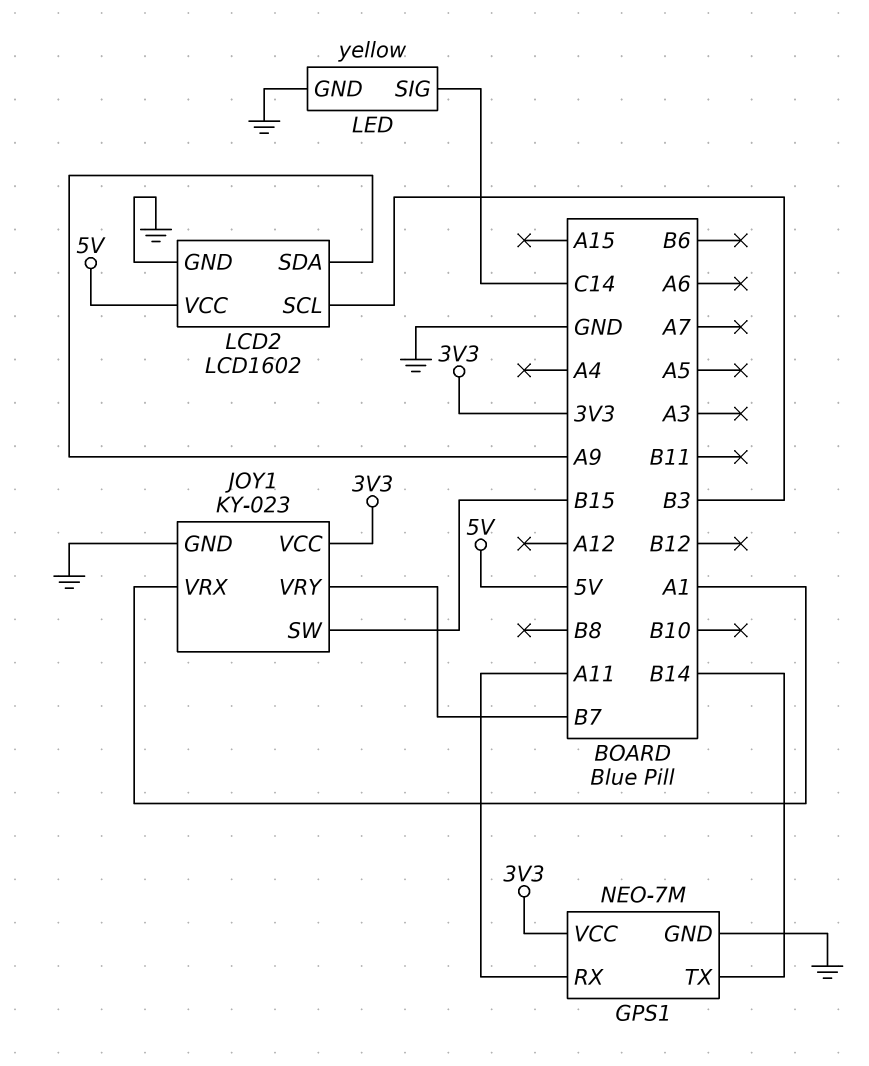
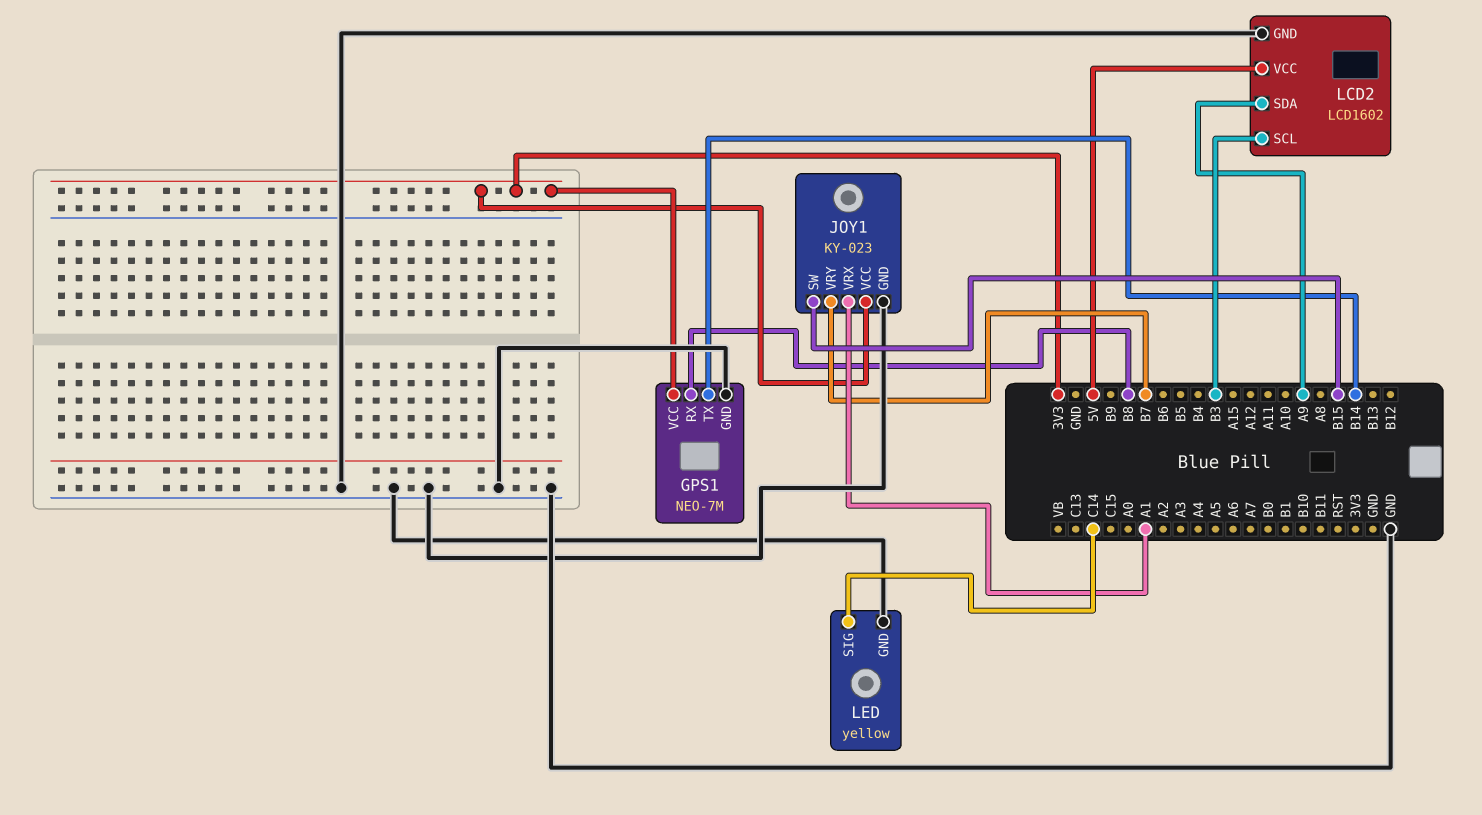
GPS1 pin RX: A11 -> B8

